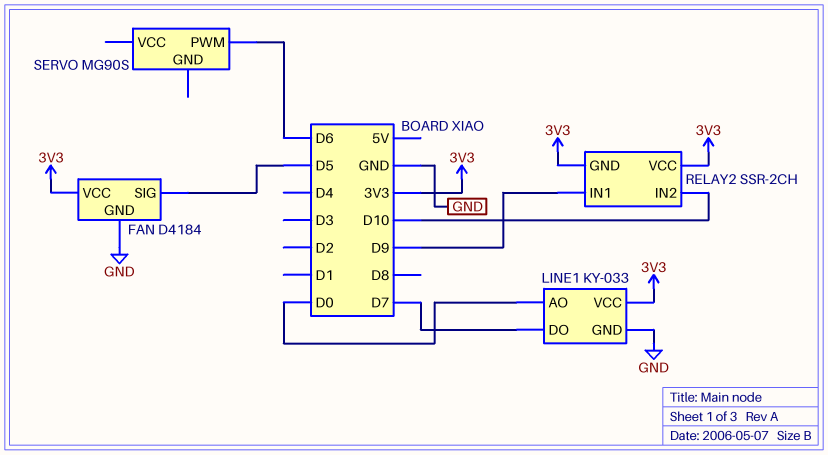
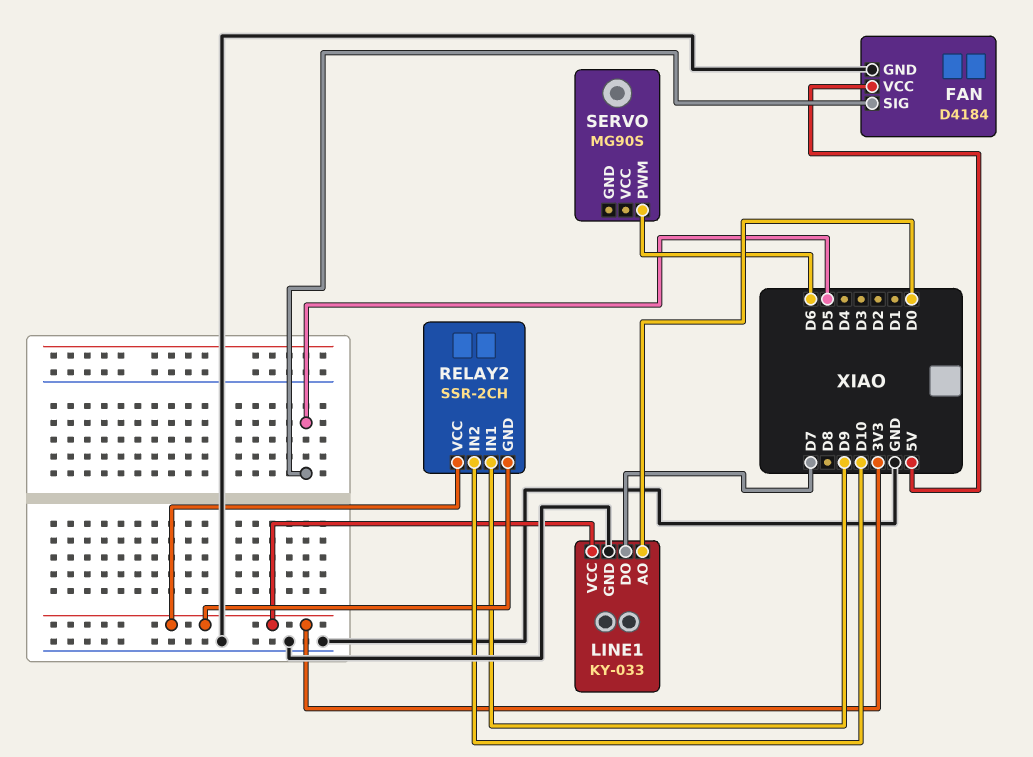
FAN pin VCC: 3V3 -> 5V

